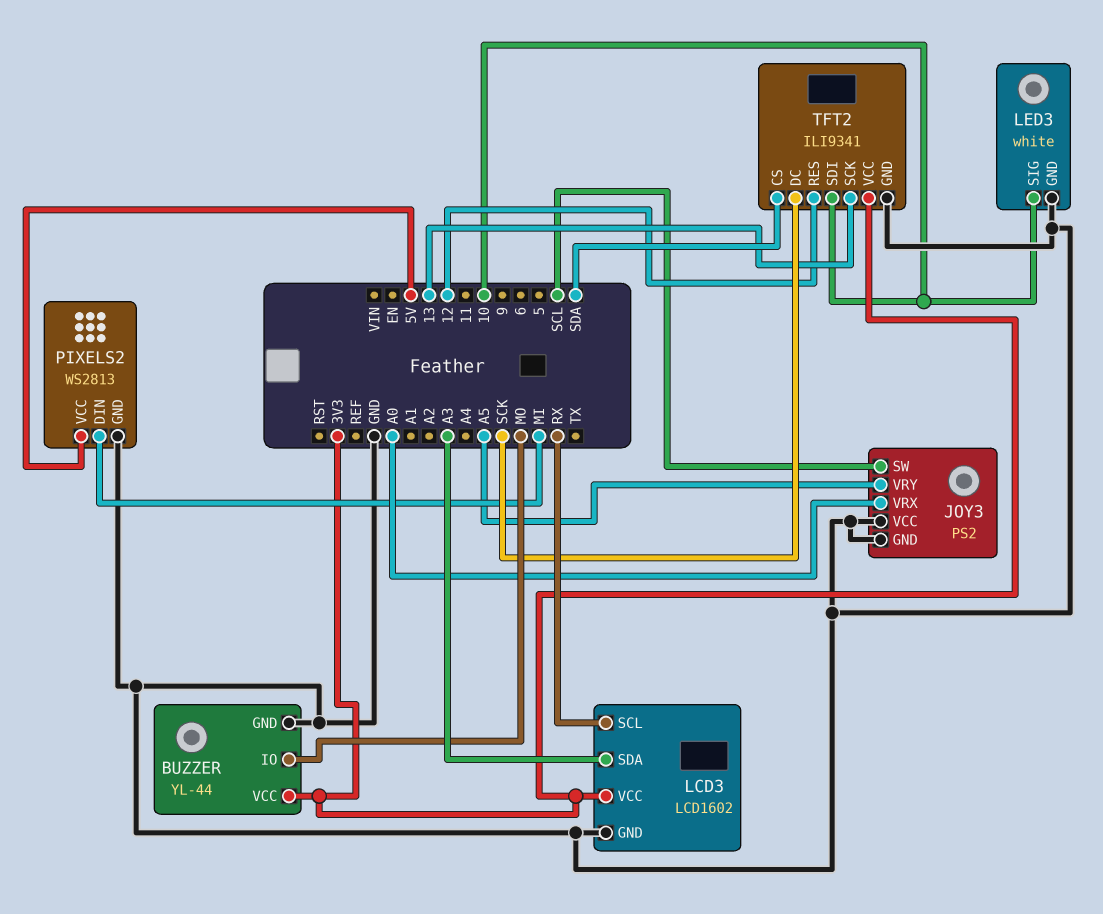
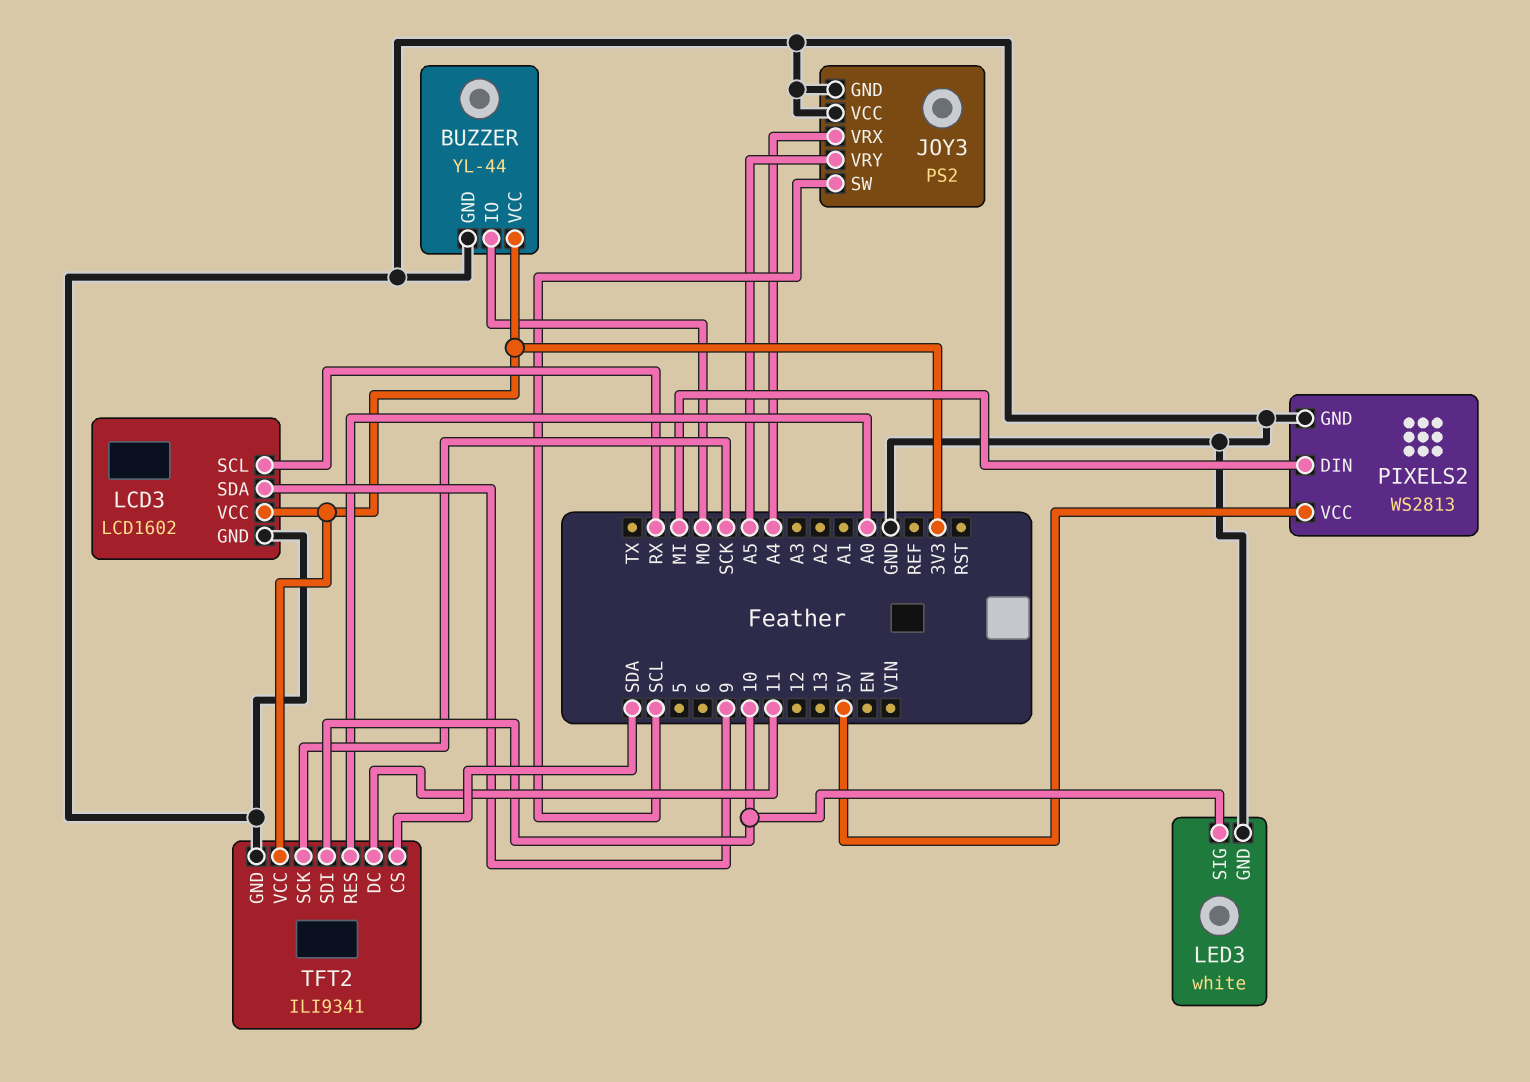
JOY3 pin VRX: A0 -> A4
LCD3 pin SDA: A3 -> 9
TFT2 pin DC: SCK -> 11
TFT2 pin RES: 12 -> A0
TFT2 pin SCK: 13 -> SCK

